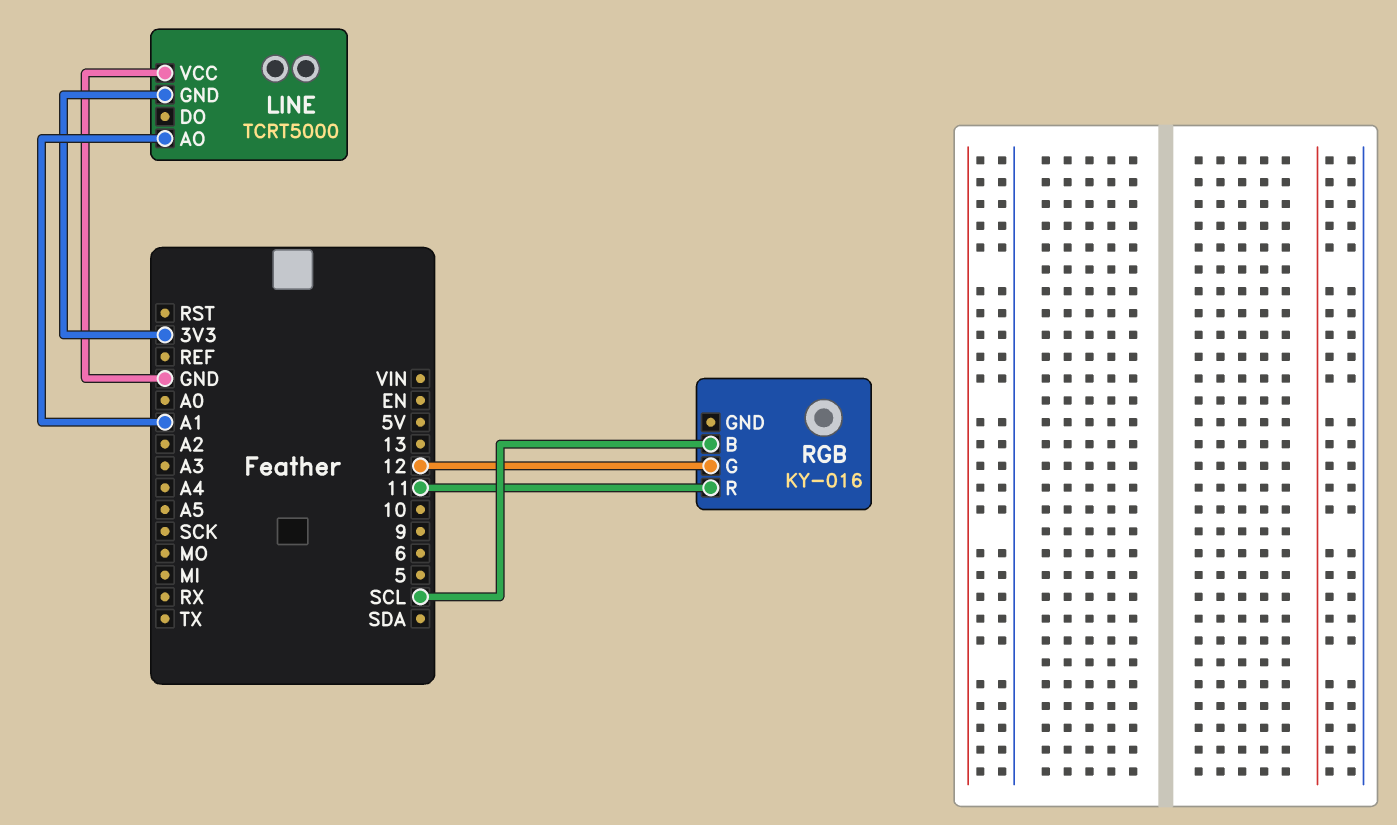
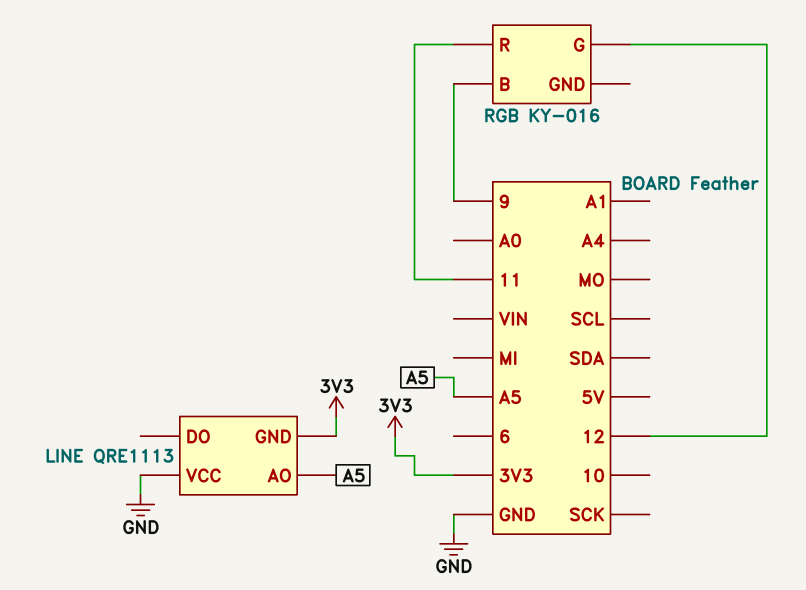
LINE: TCRT5000 -> QRE1113
LINE pin AO: A1 -> A5
RGB pin B: SCL -> 9

